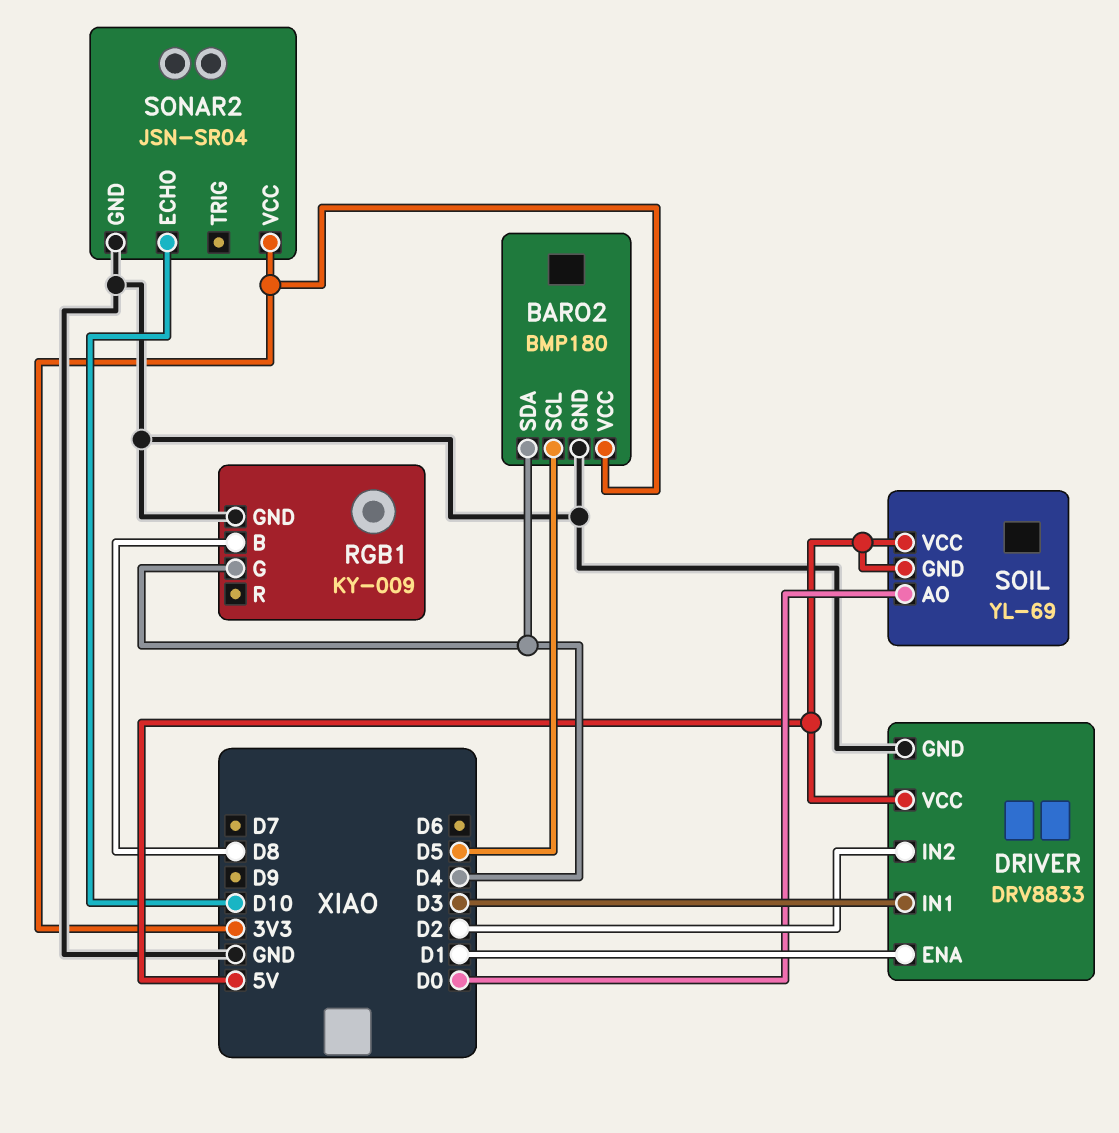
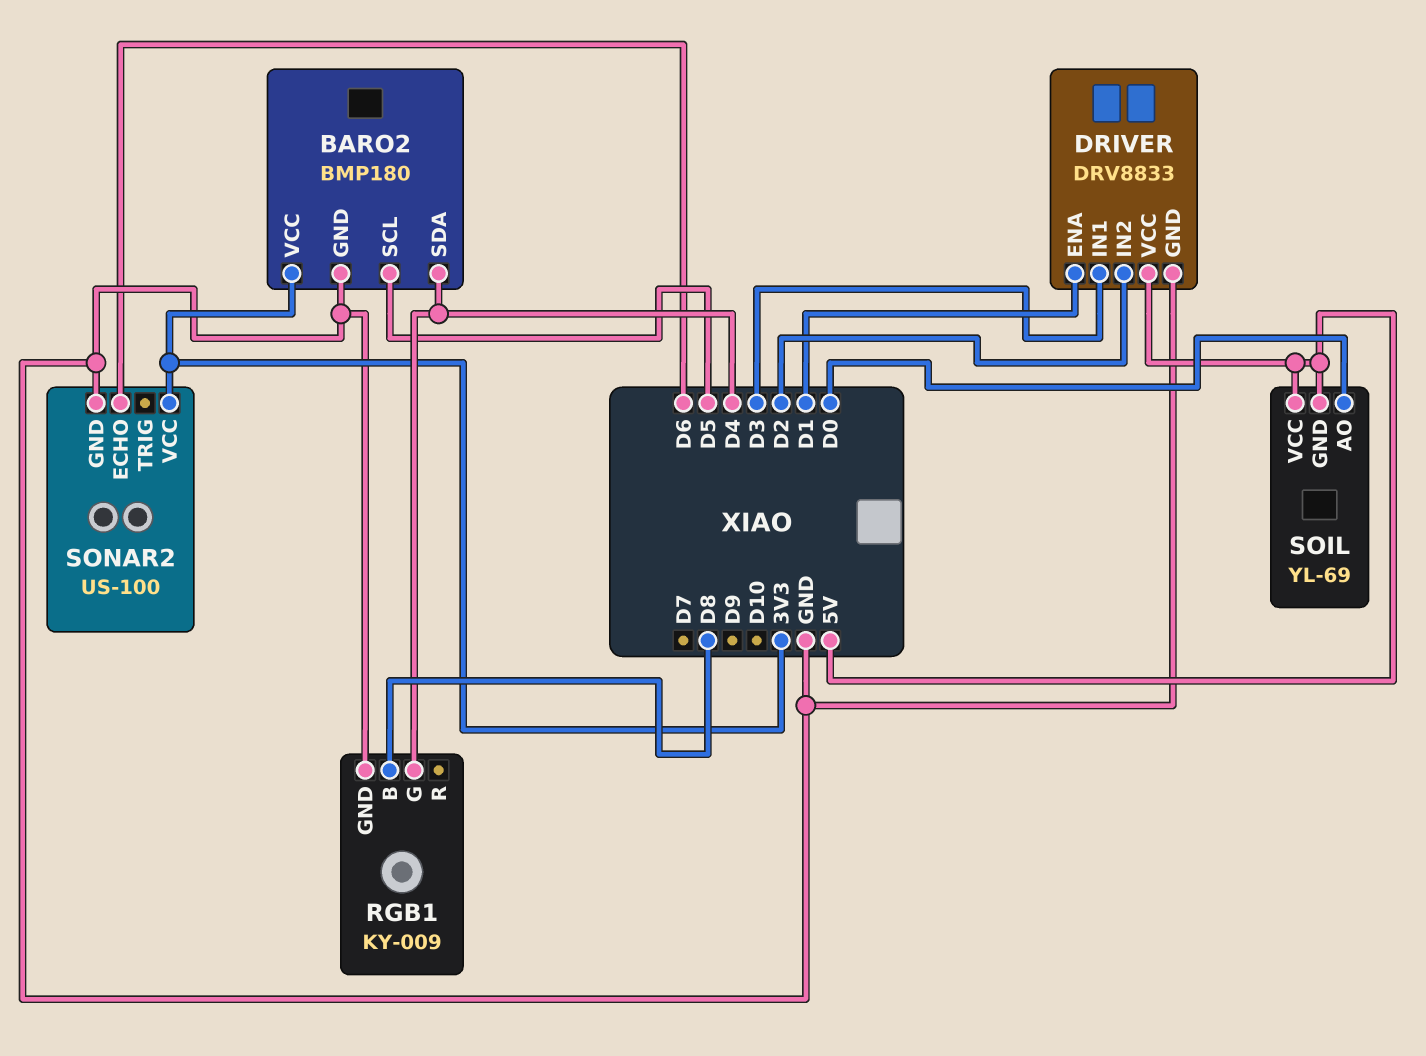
SONAR2: JSN-SR04 -> US-100
SONAR2 pin ECHO: D10 -> D6

